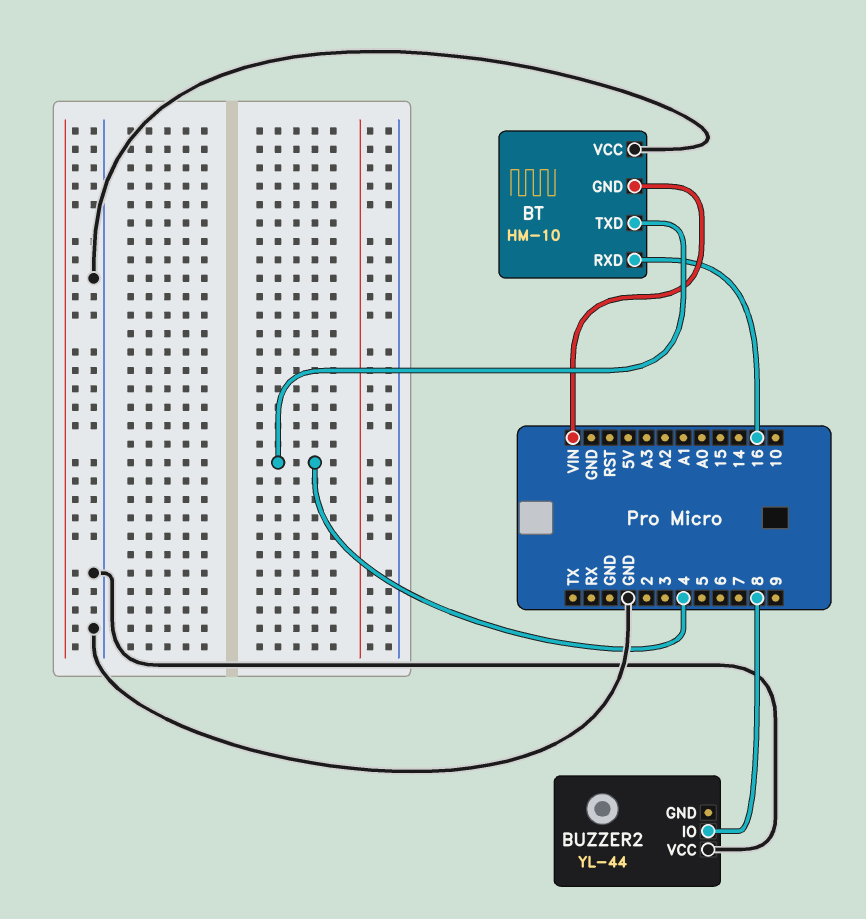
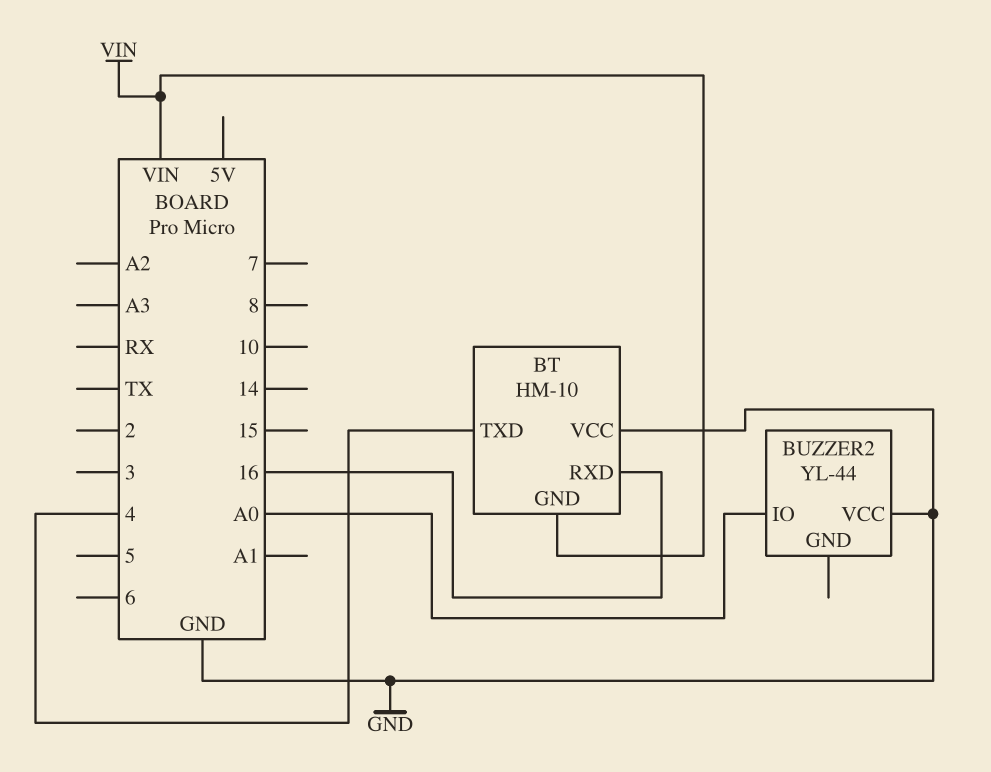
BUZZER2 pin IO: 8 -> A0

